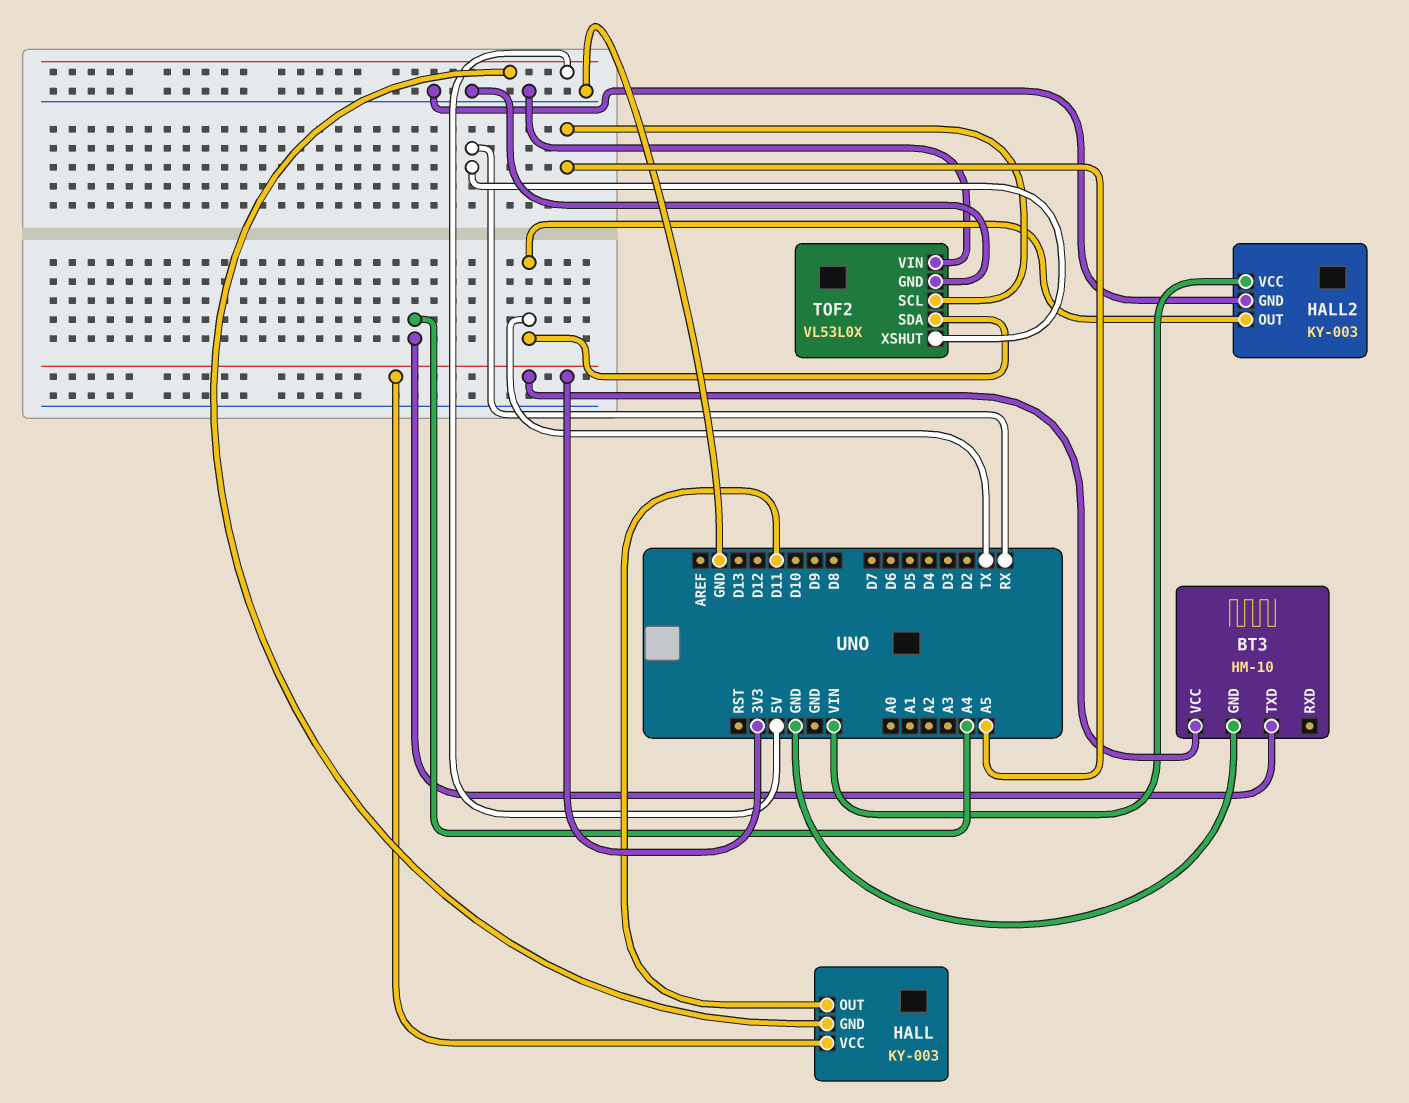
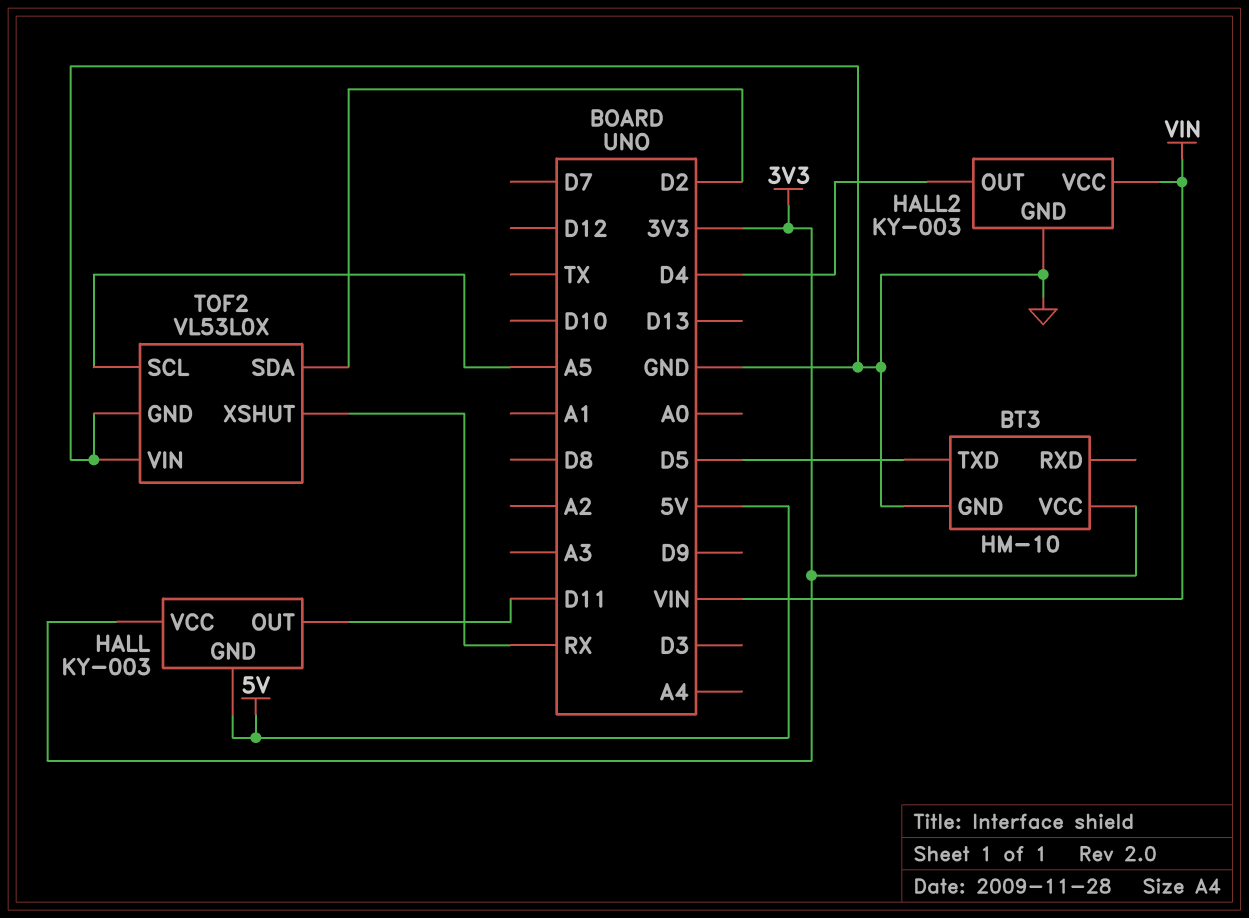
BT3 pin TXD: A4 -> D5
HALL2 pin OUT: TX -> D4
TOF2 pin SDA: TX -> D2

